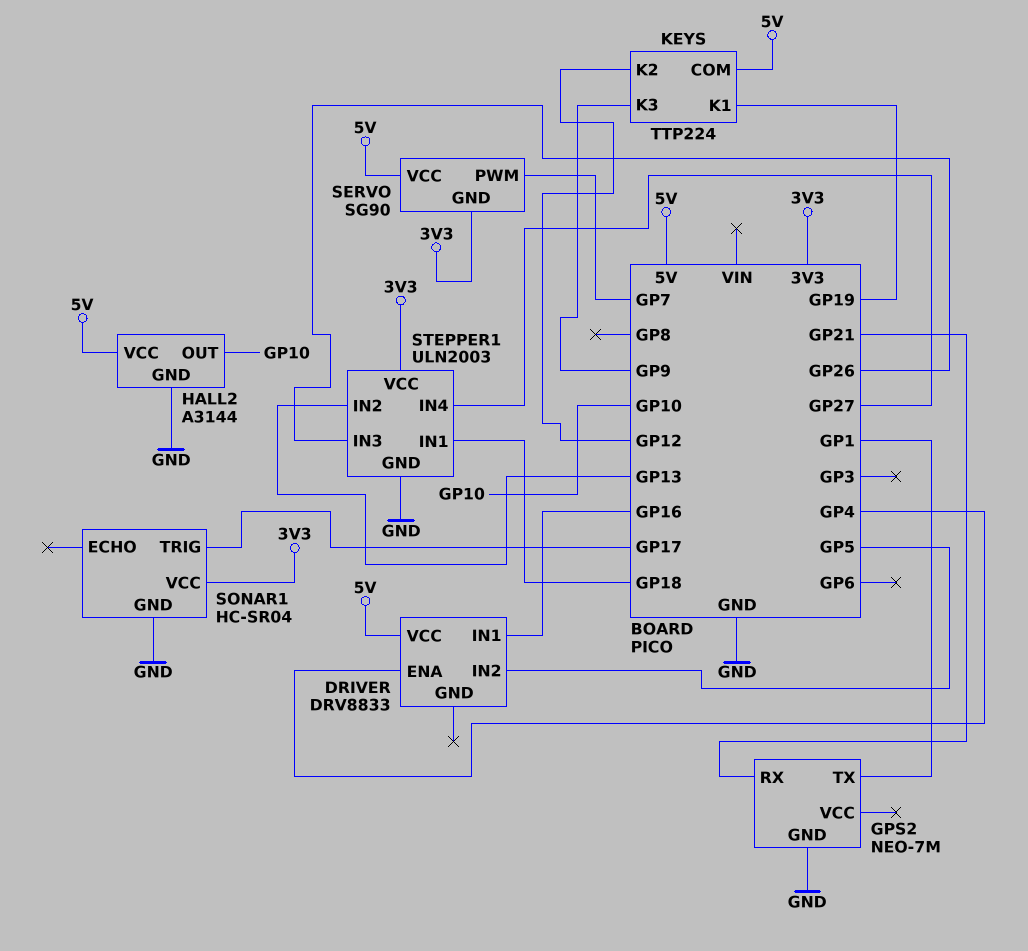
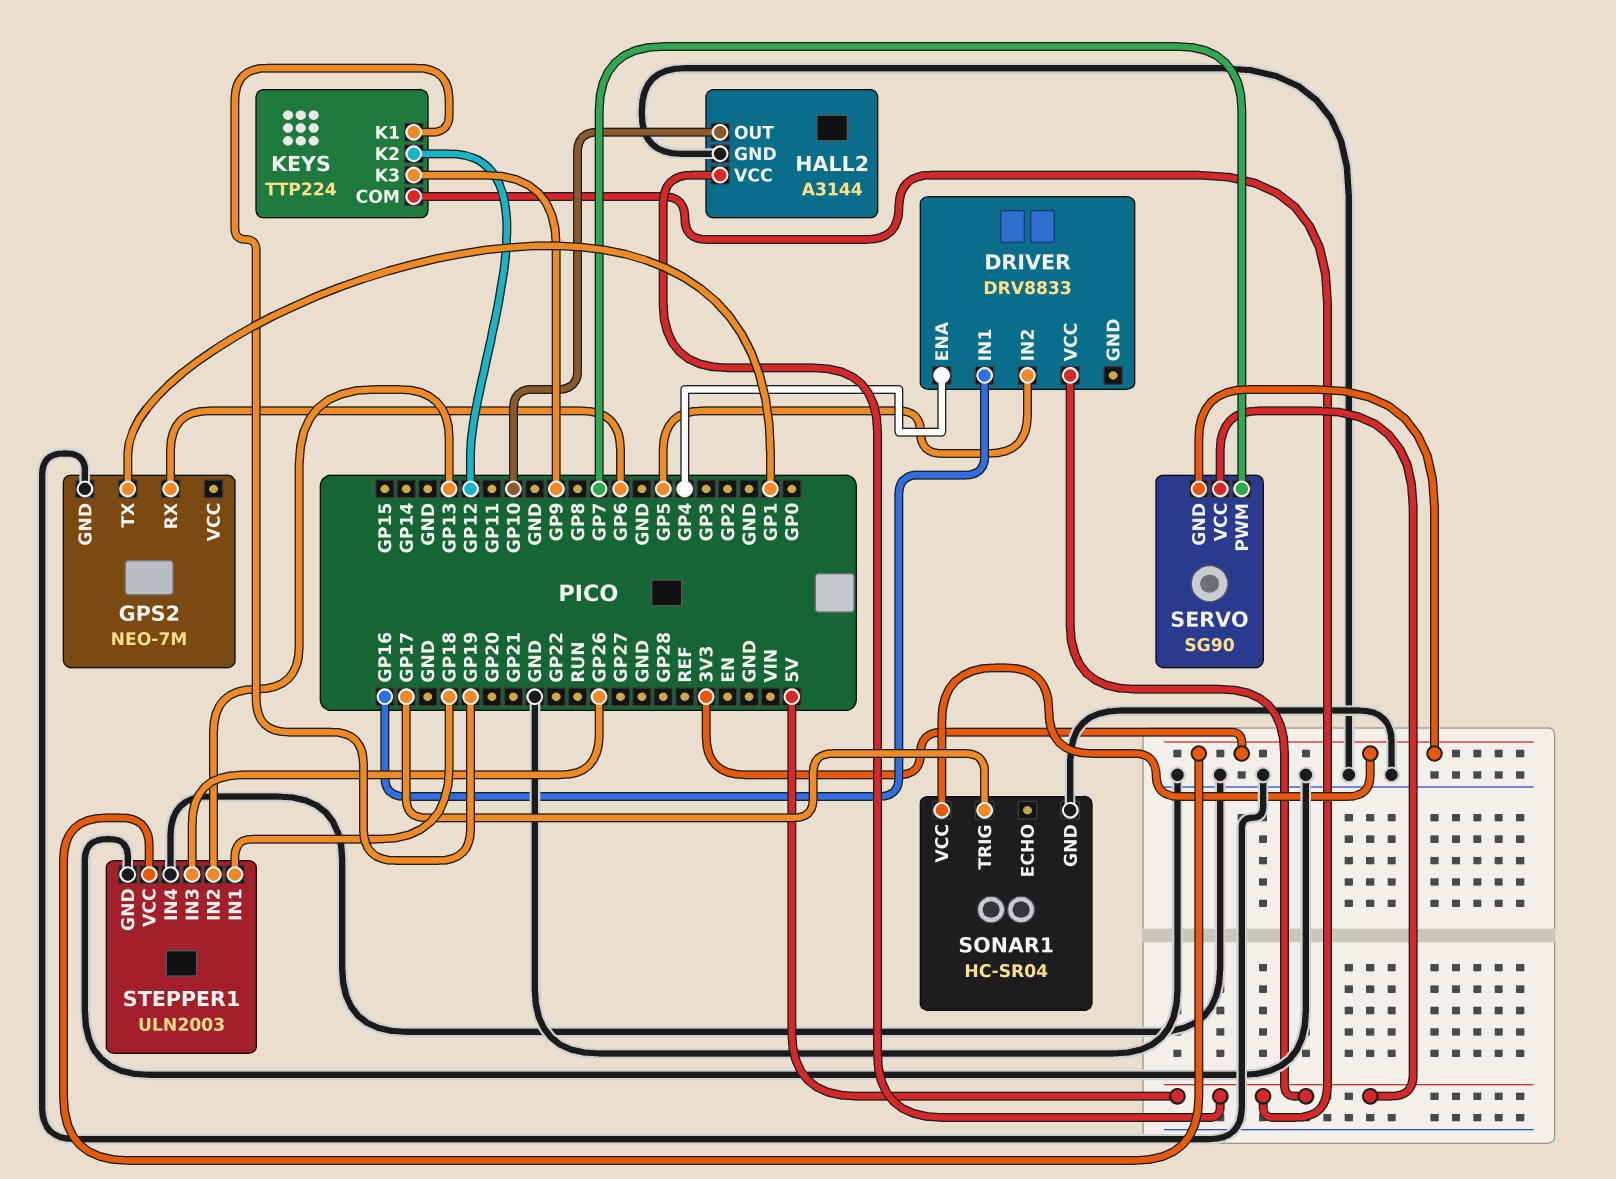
GPS2 pin RX: GP21 -> GP6
STEPPER1 pin IN4: GP27 -> GND

